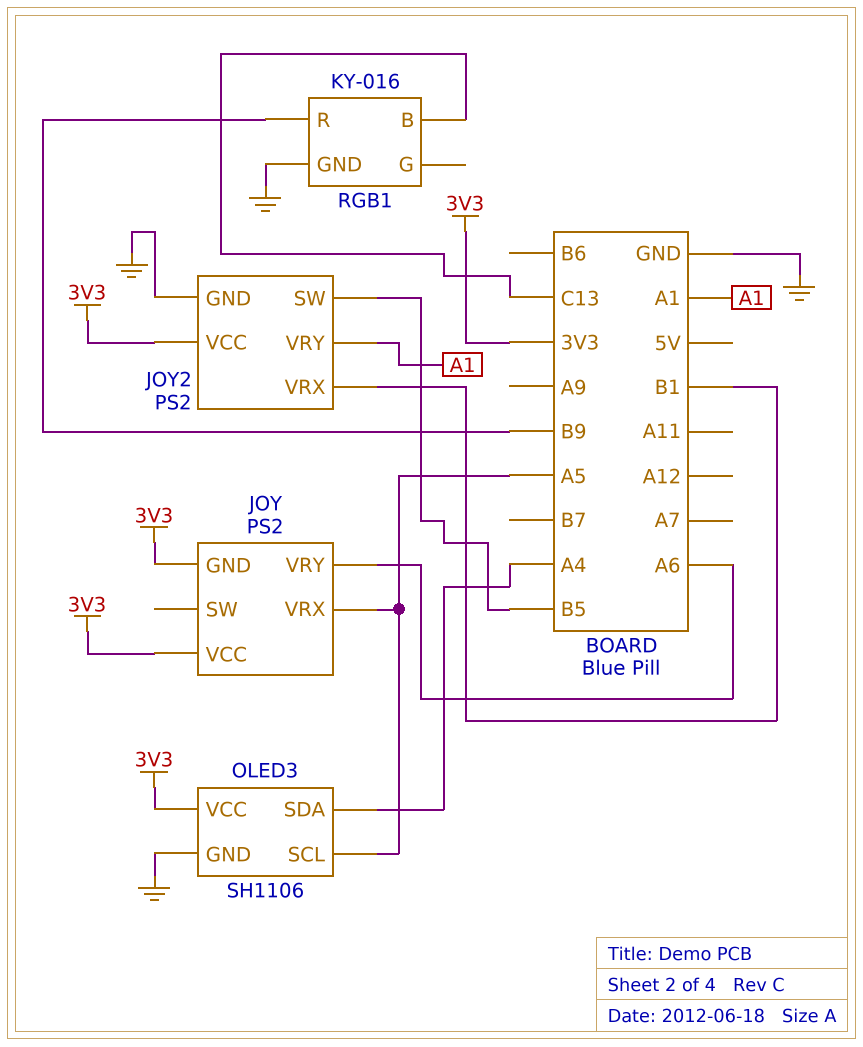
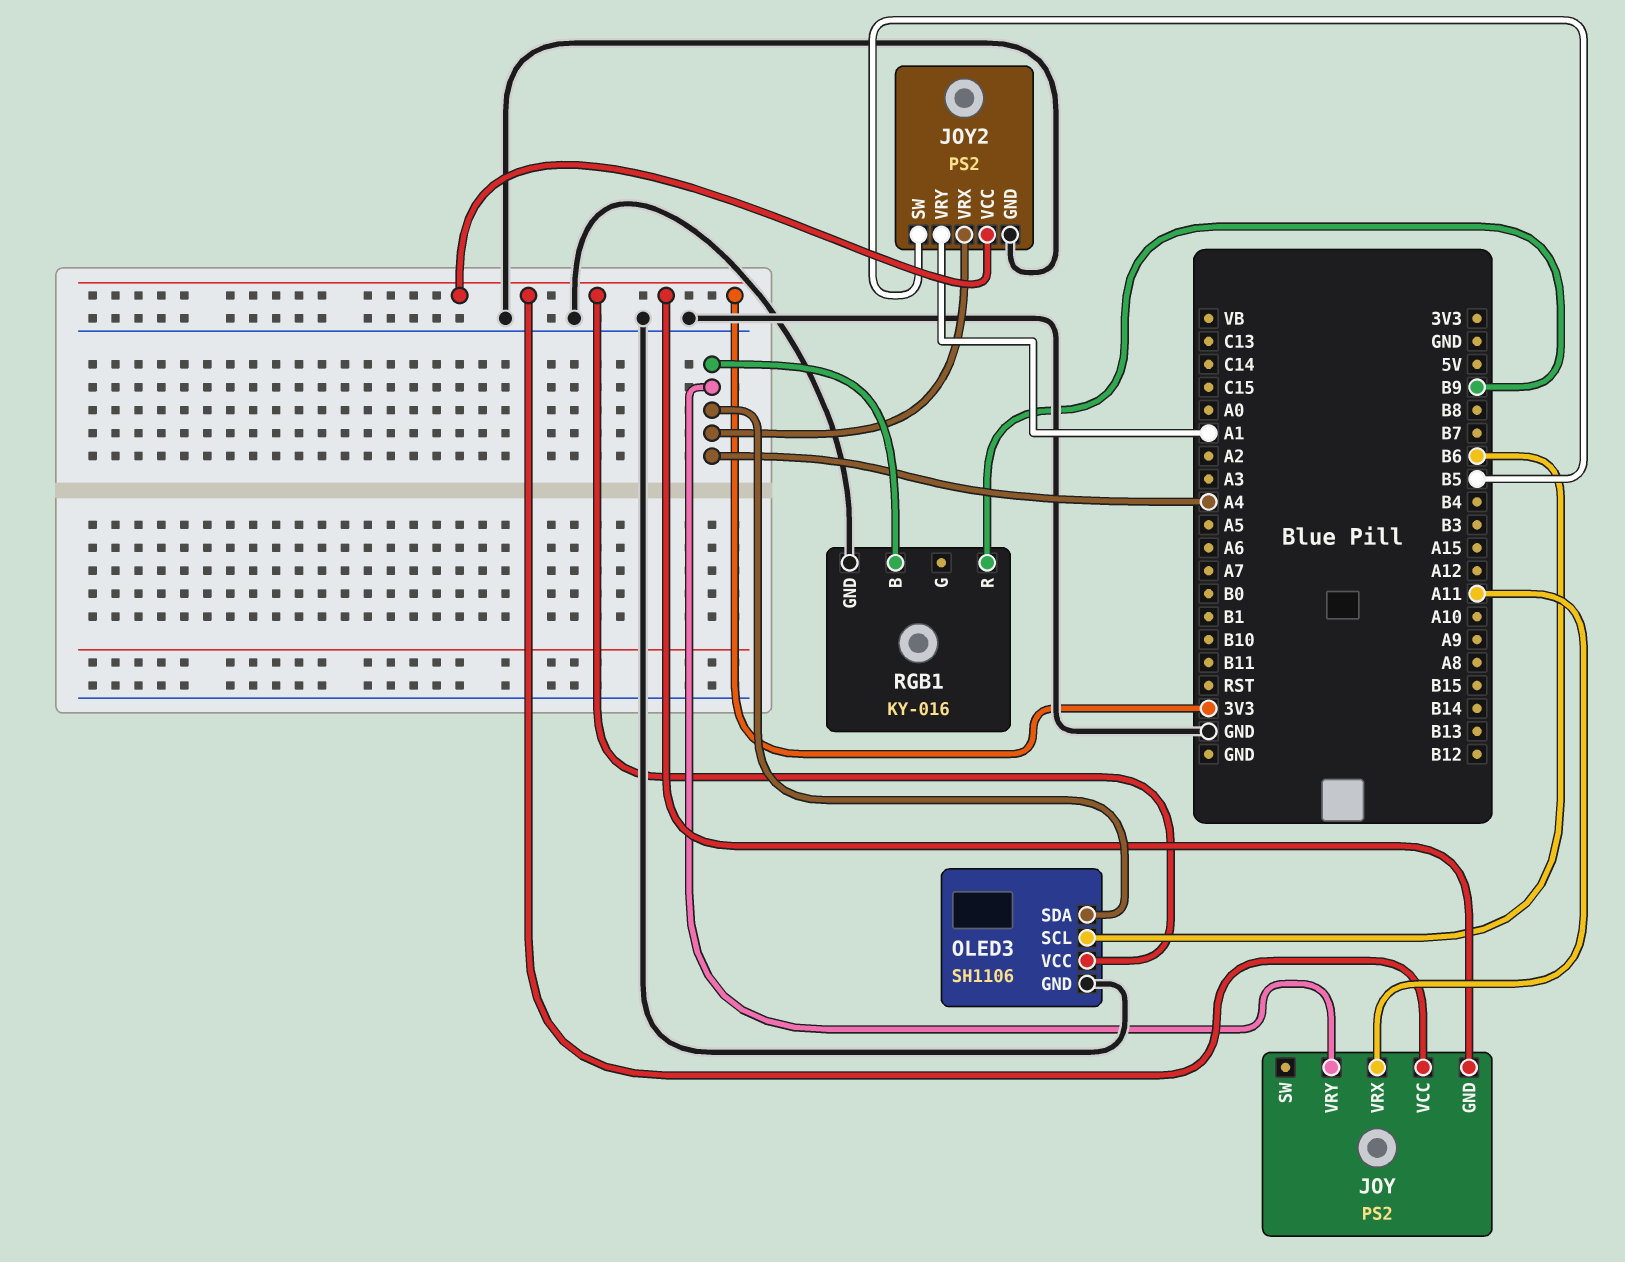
JOY pin VRX: A5 -> A11
JOY pin VRY: A6 -> A4
JOY2 pin VRX: B1 -> A4
OLED3 pin SCL: A5 -> B6
RGB1 pin B: C13 -> A4

